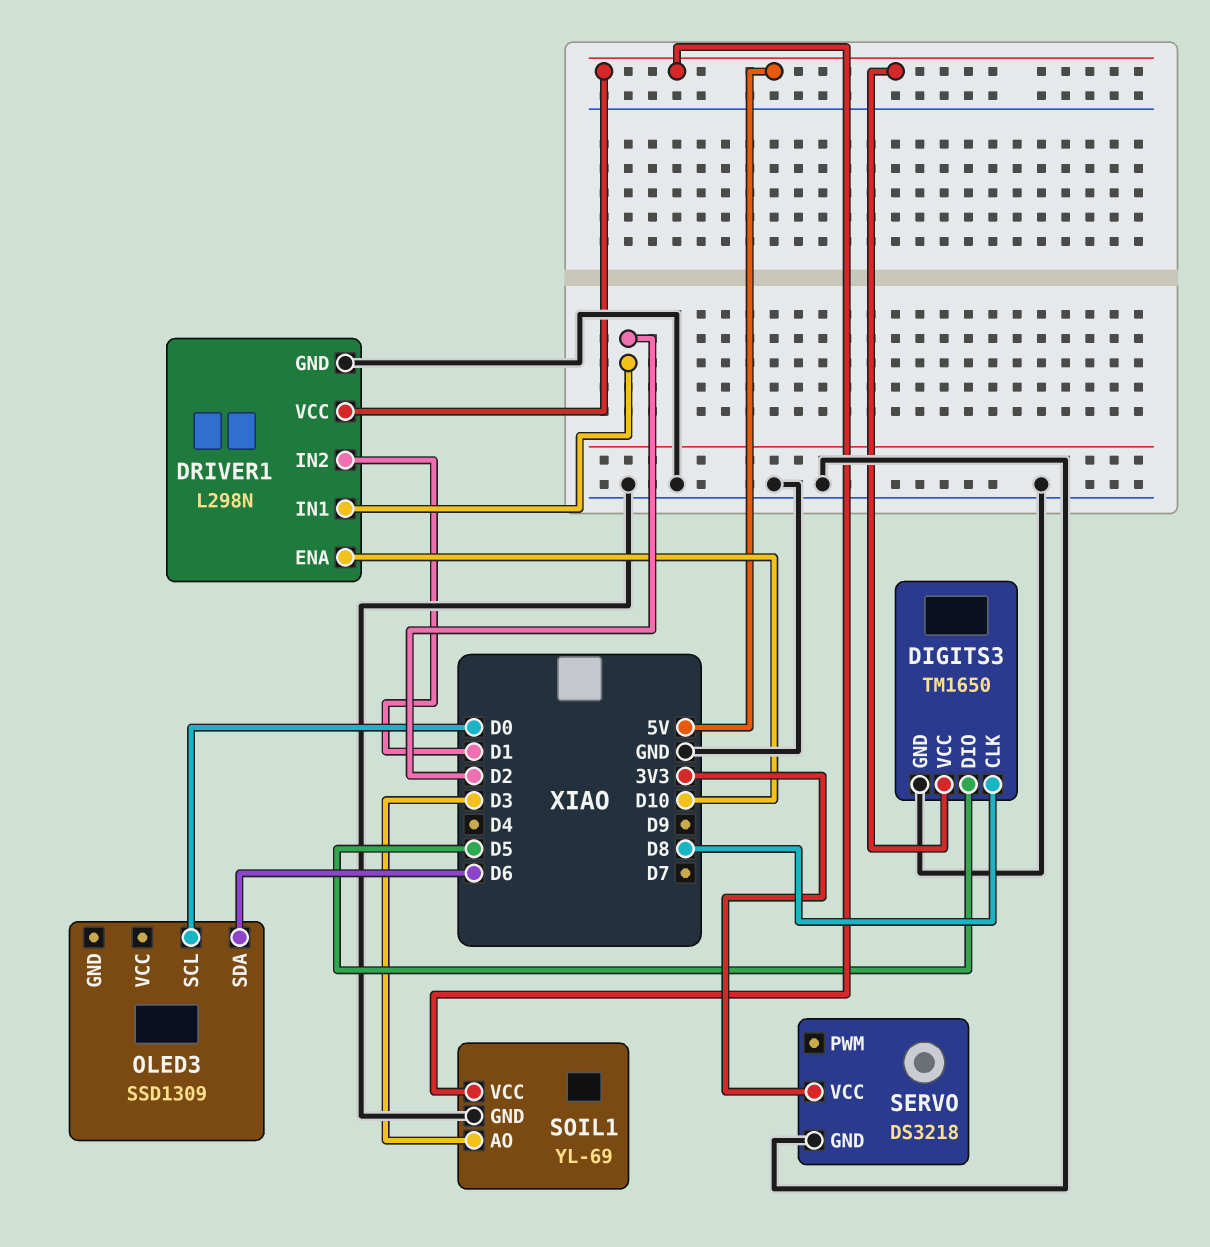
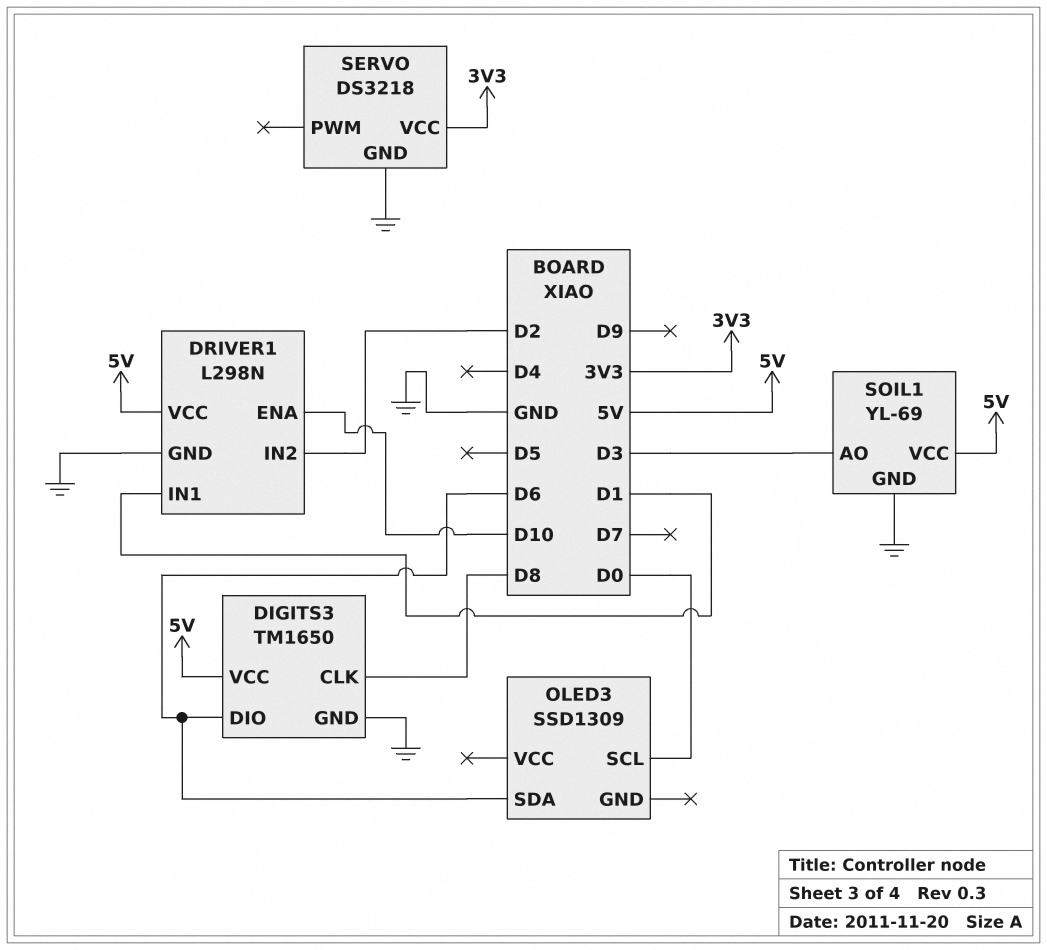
DIGITS3 pin DIO: D5 -> D6
DRIVER1 pin IN1: D2 -> D1
DRIVER1 pin IN2: D1 -> D2

